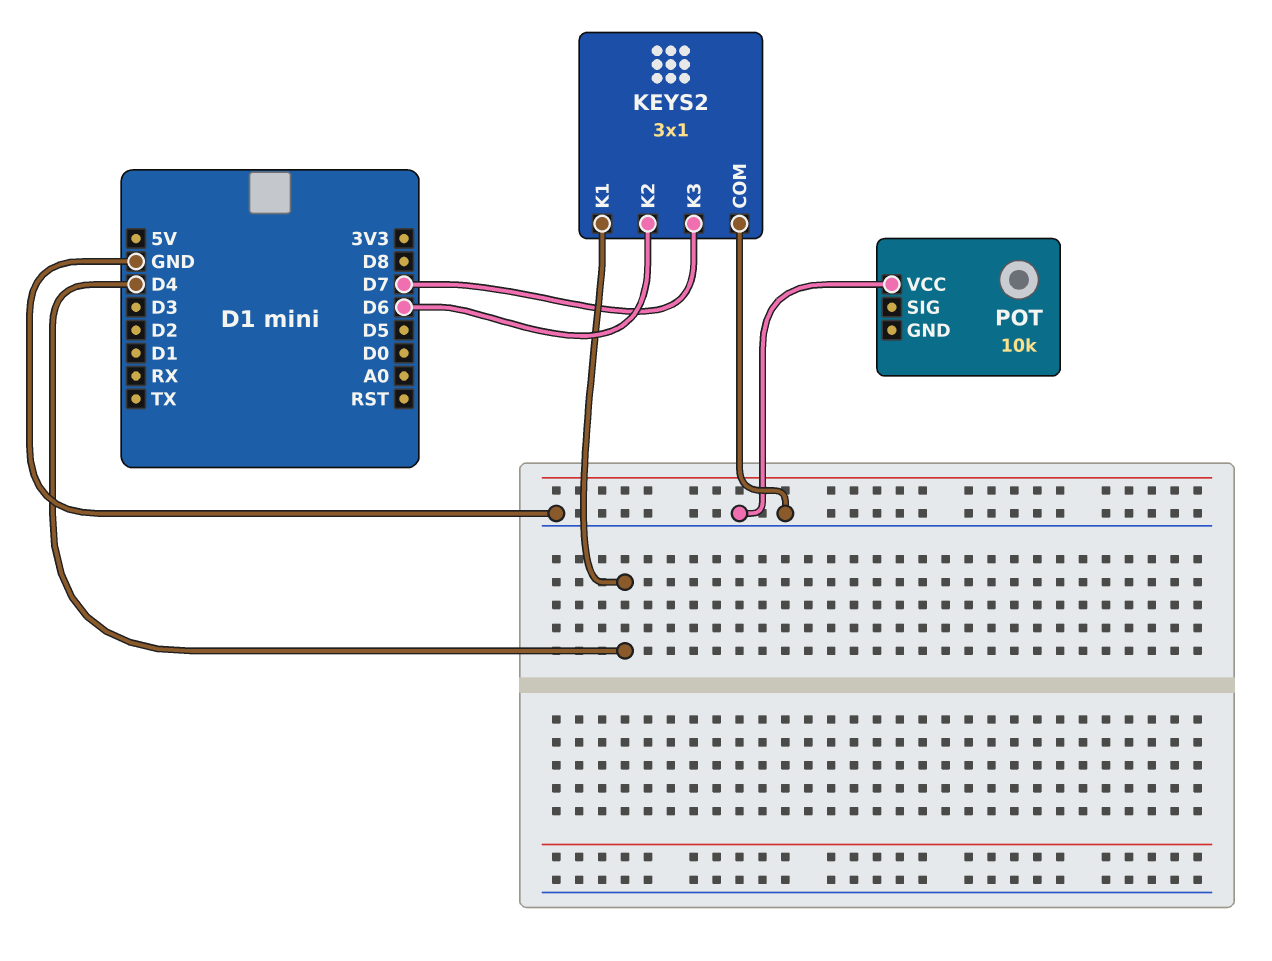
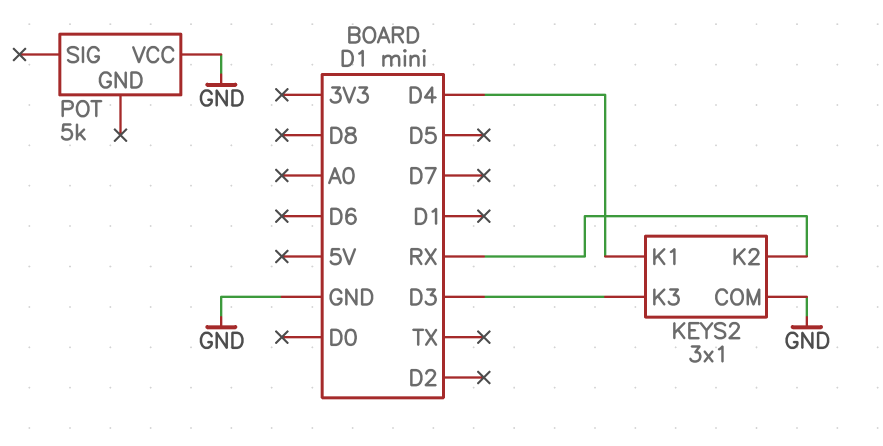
KEYS2 pin K2: D6 -> RX
KEYS2 pin K3: D7 -> D3
POT: 10k -> 5k

